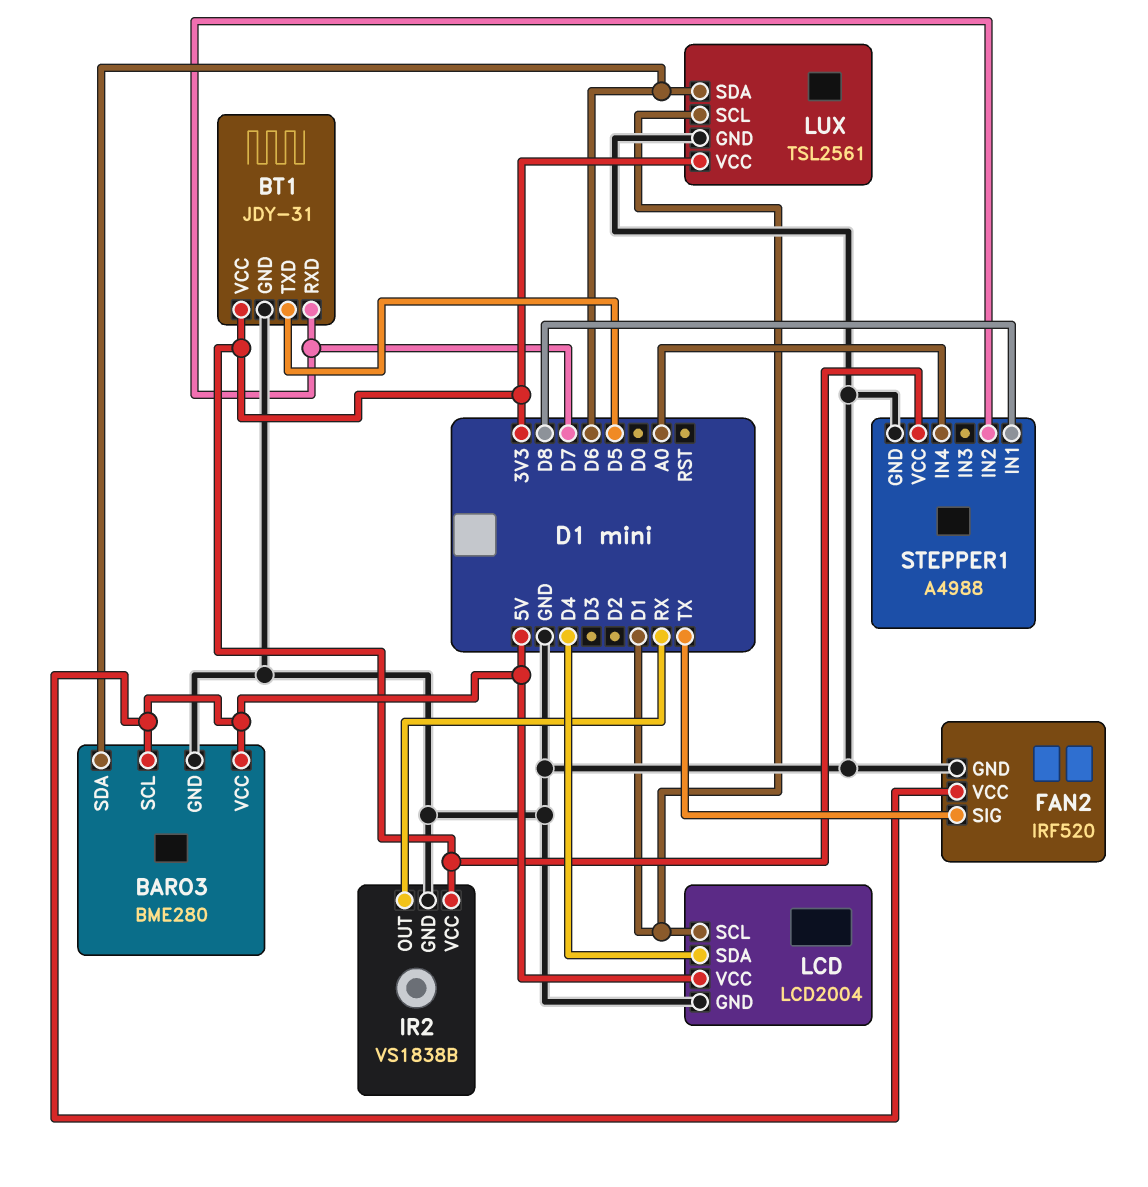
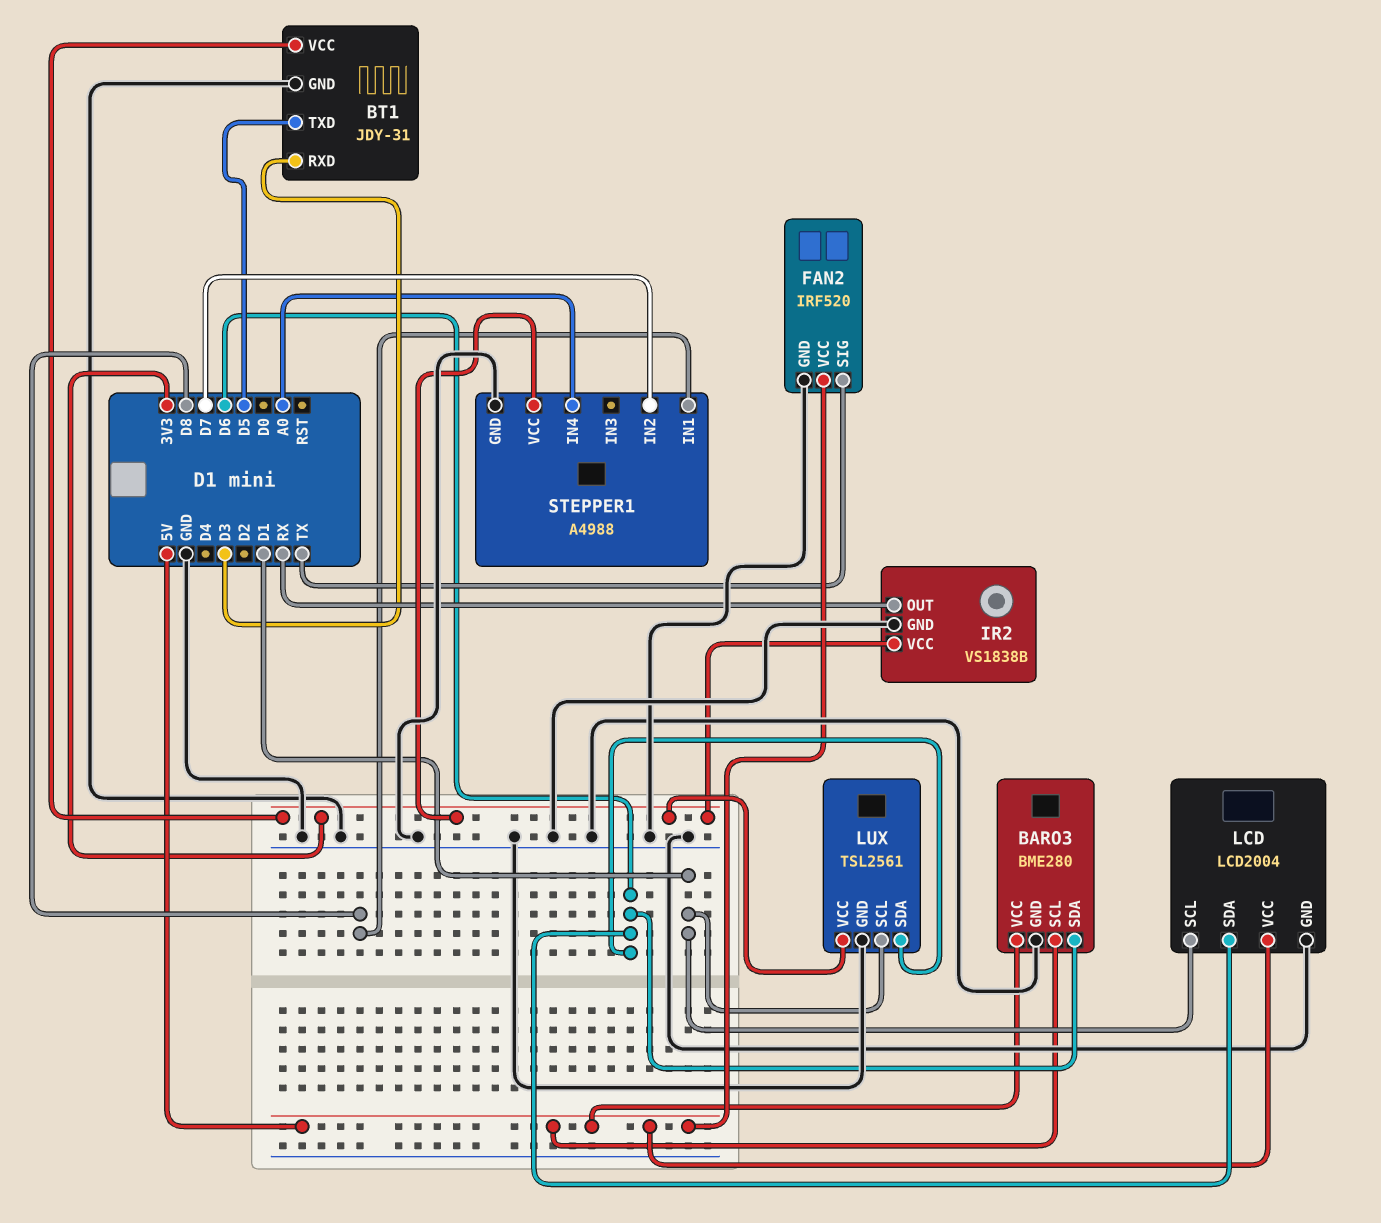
BT1 pin RXD: D7 -> D3
LCD pin SDA: D4 -> D6

